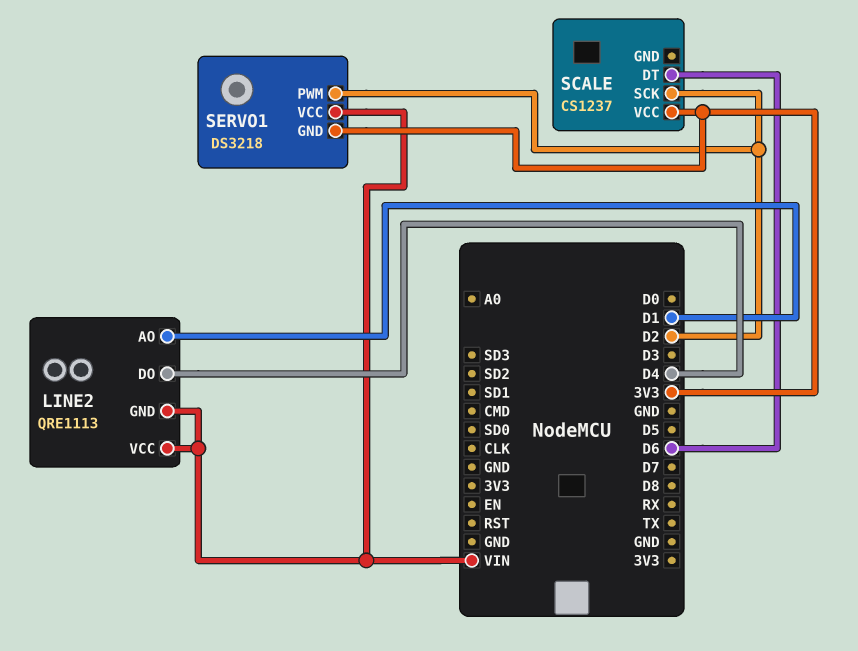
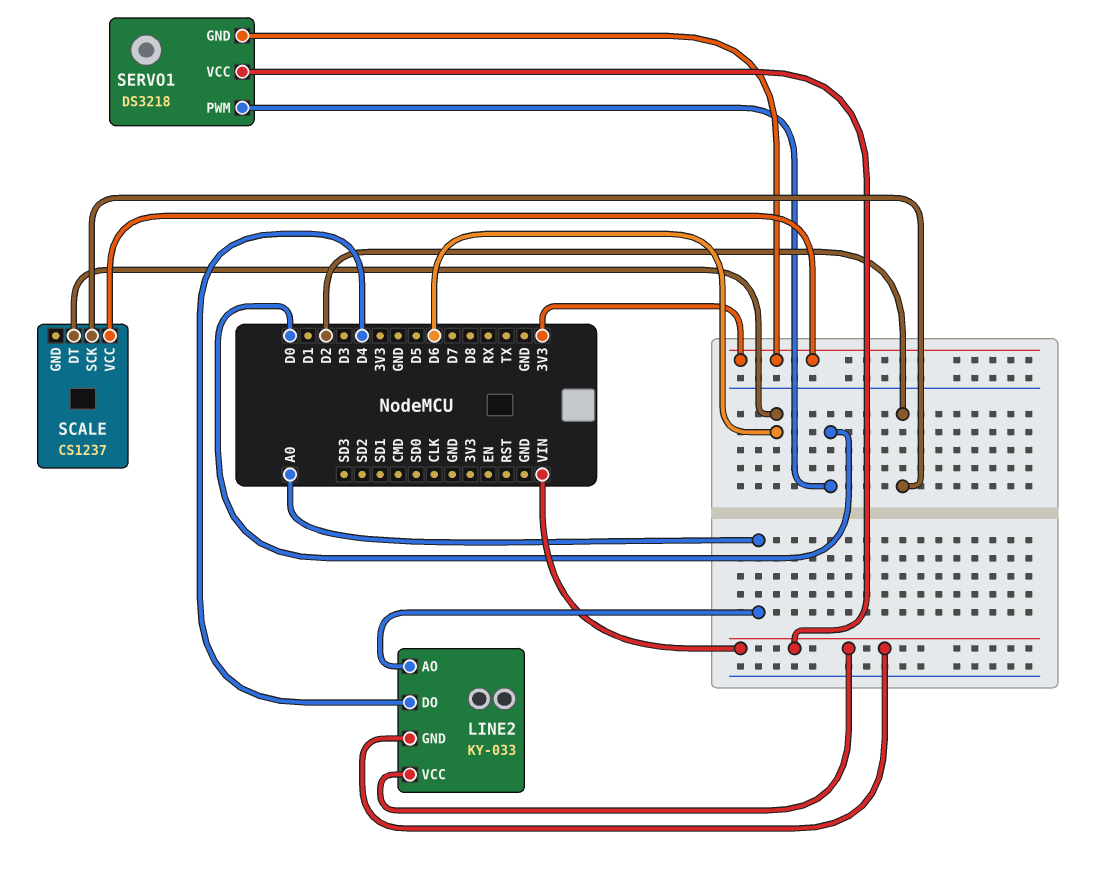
LINE2: QRE1113 -> KY-033
LINE2 pin AO: D1 -> A0
SERVO1 pin PWM: D2 -> D0

